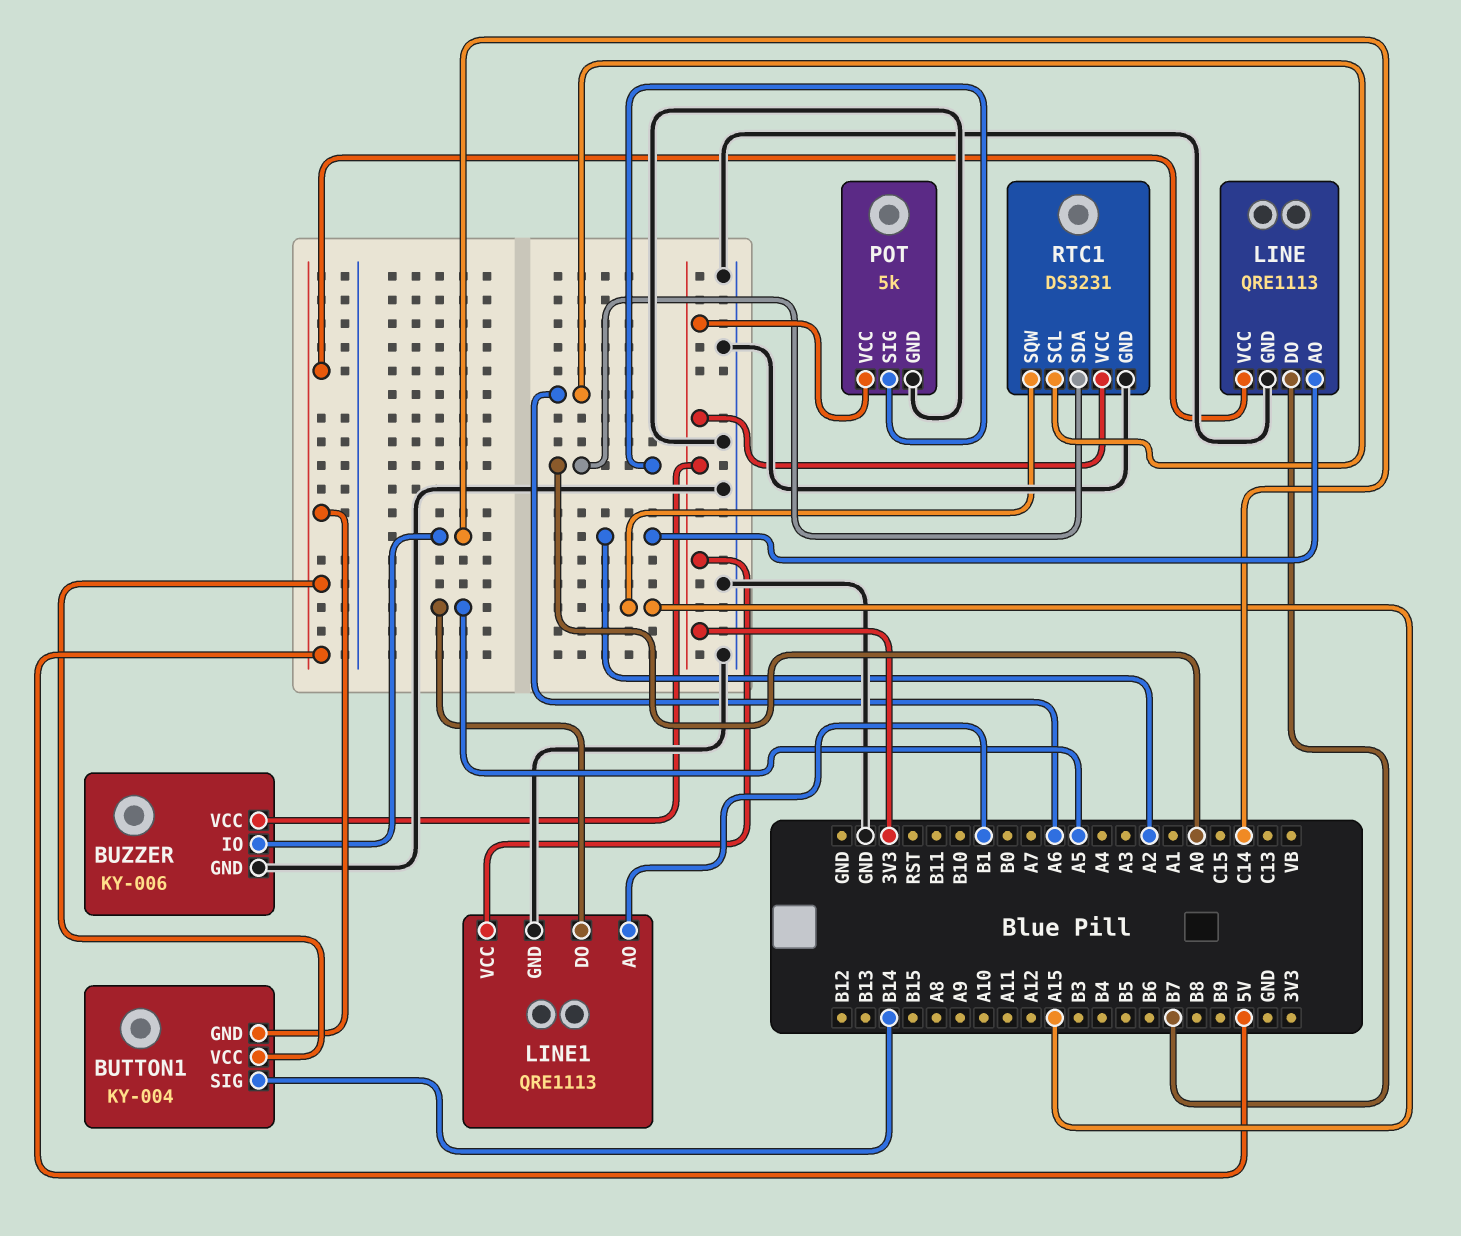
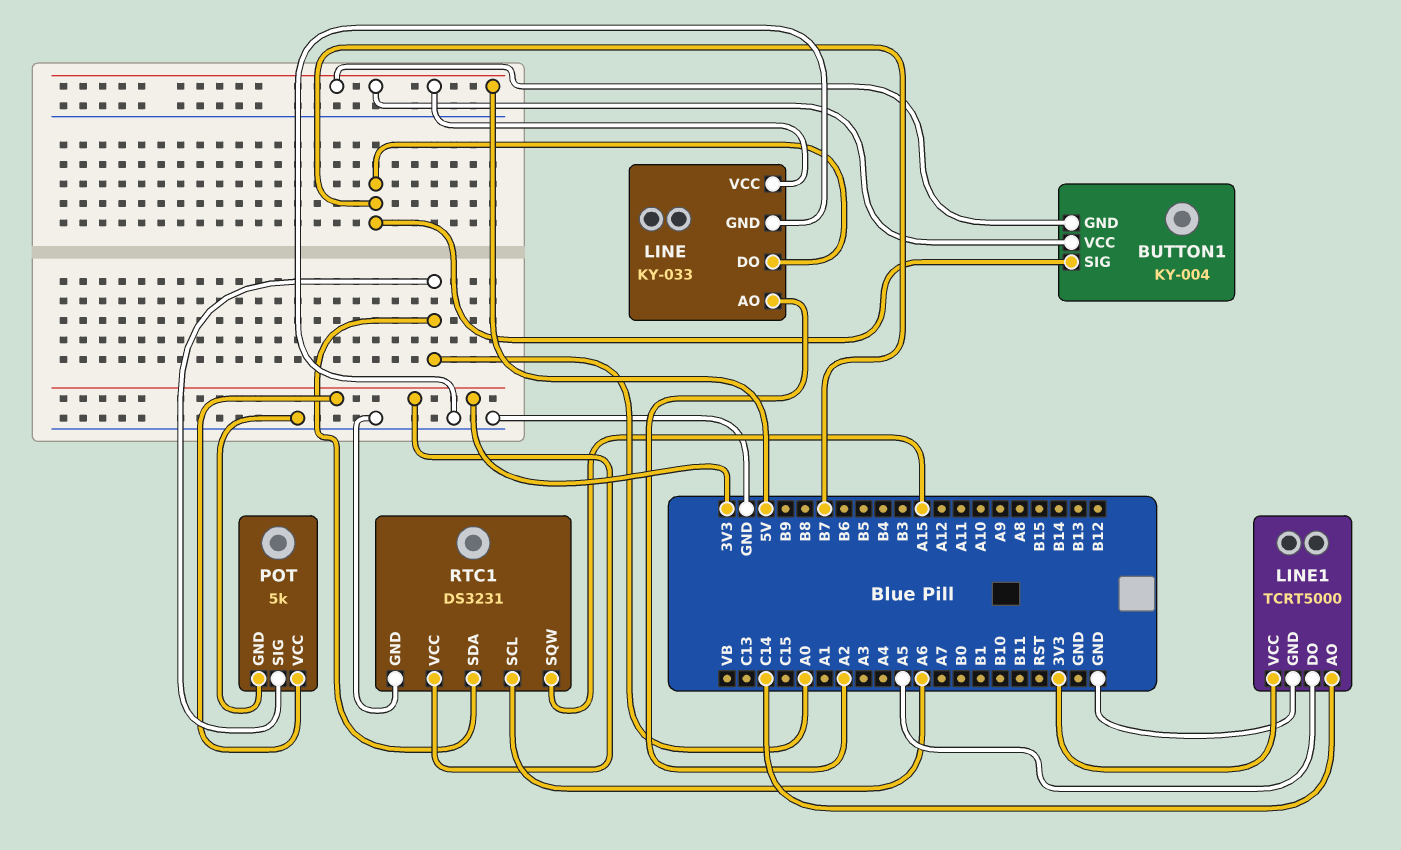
BUTTON1 pin SIG: B14 -> B7
BUZZER: KY-006 -> none
BUZZER pin GND: GND -> none
BUZZER pin IO: C14 -> none
BUZZER pin VCC: 3V3 -> none
LINE: QRE1113 -> KY-033
LINE1: QRE1113 -> TCRT5000
LINE1 pin AO: B1 -> C14

